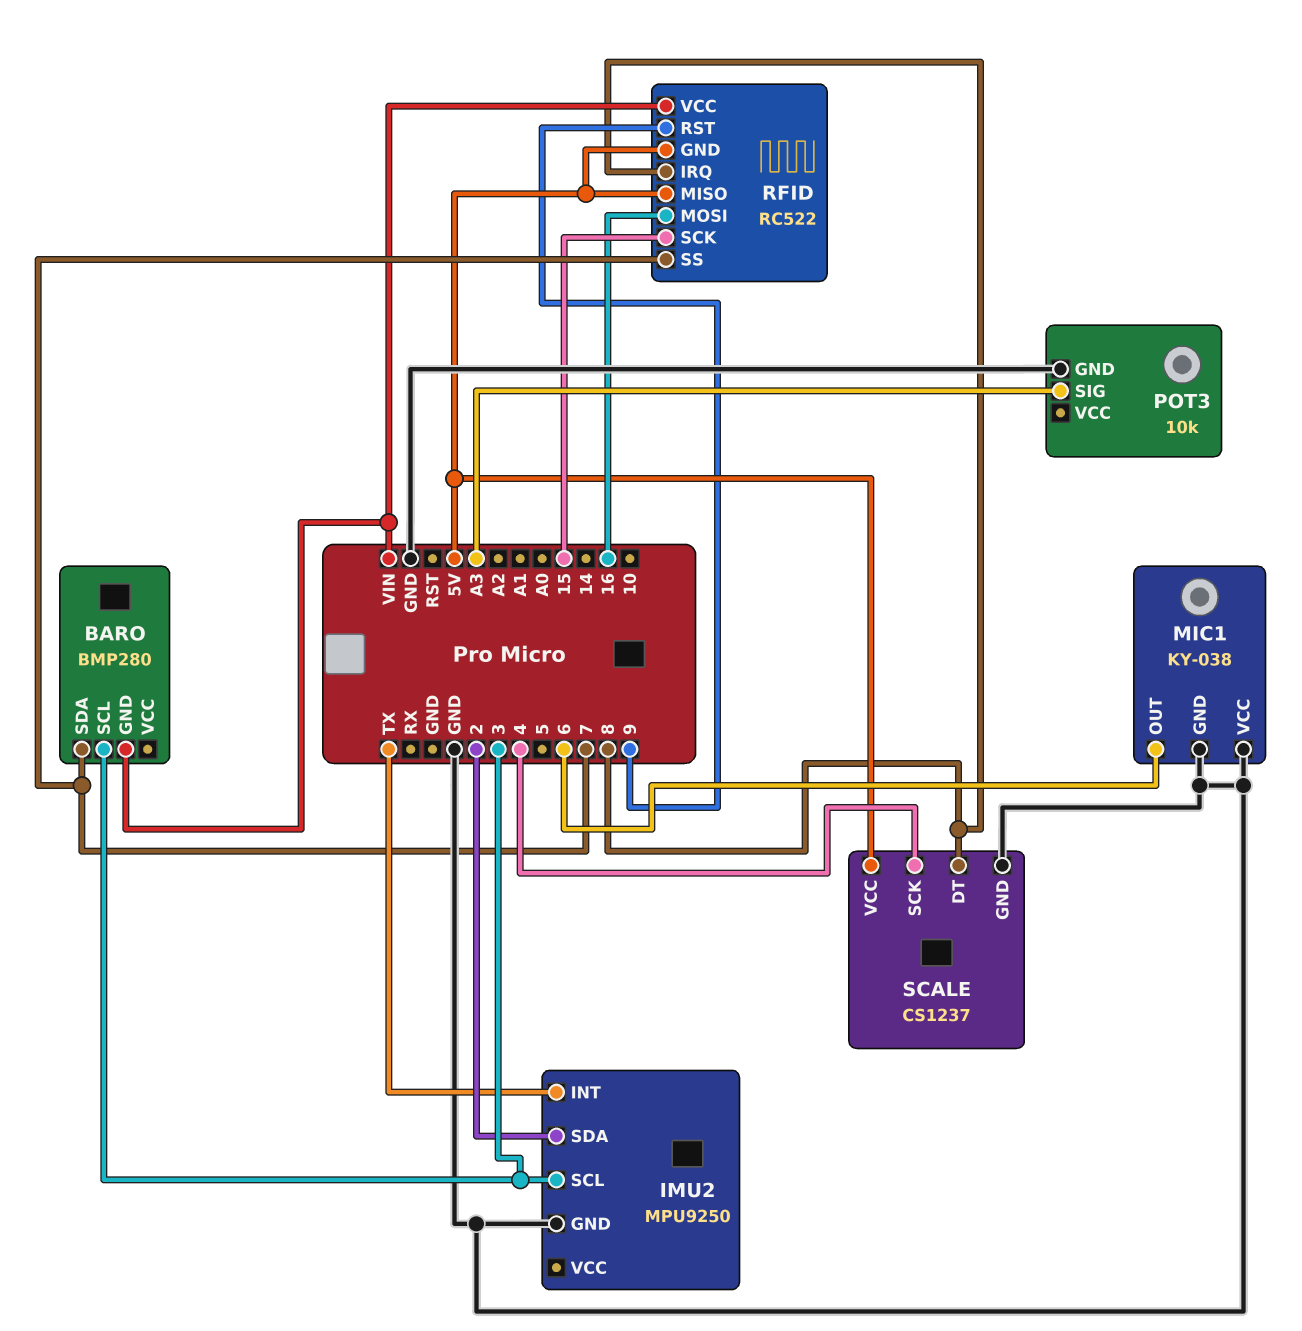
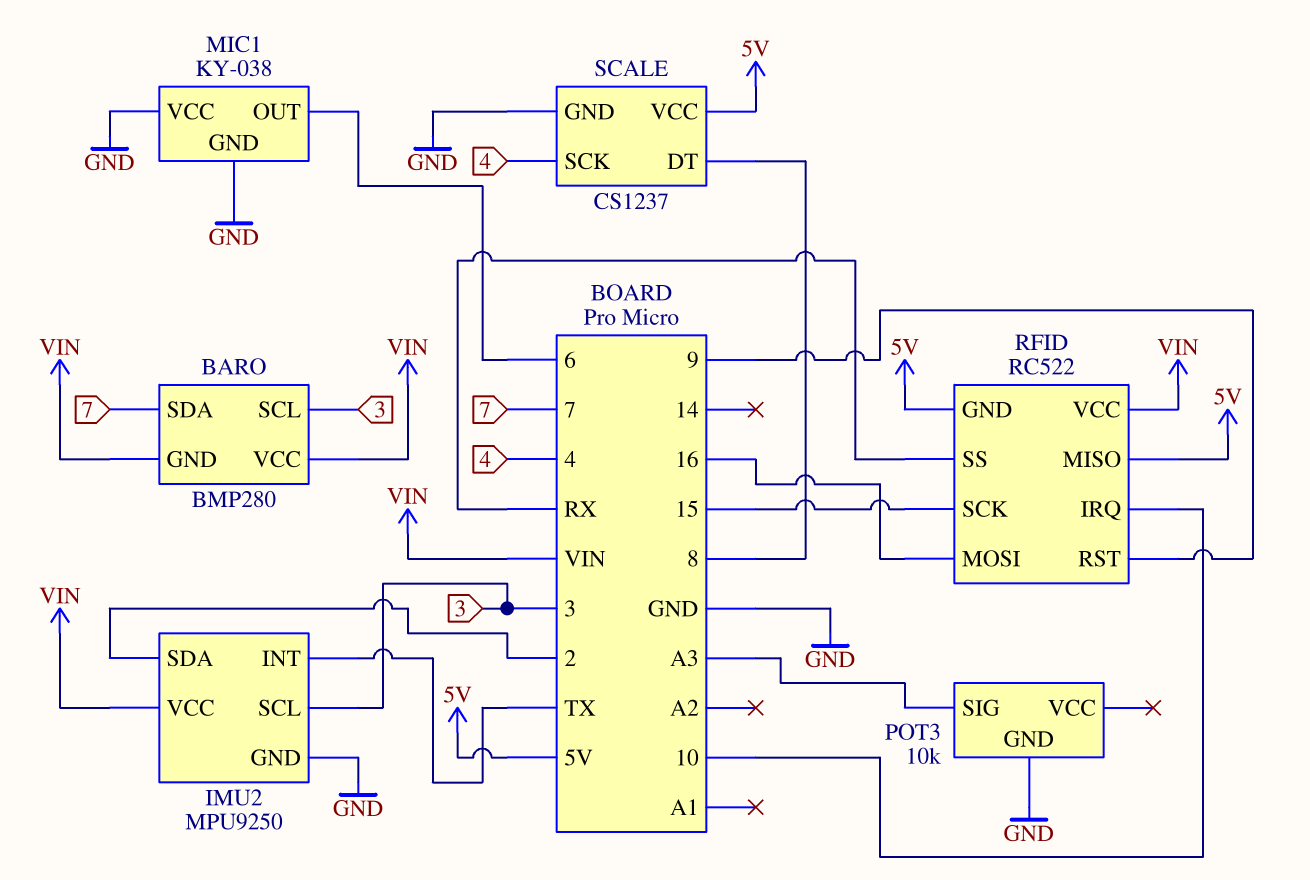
BARO pin VCC: none -> VIN
IMU2 pin VCC: none -> VIN
RFID pin IRQ: 8 -> 10
RFID pin SS: 7 -> RX

